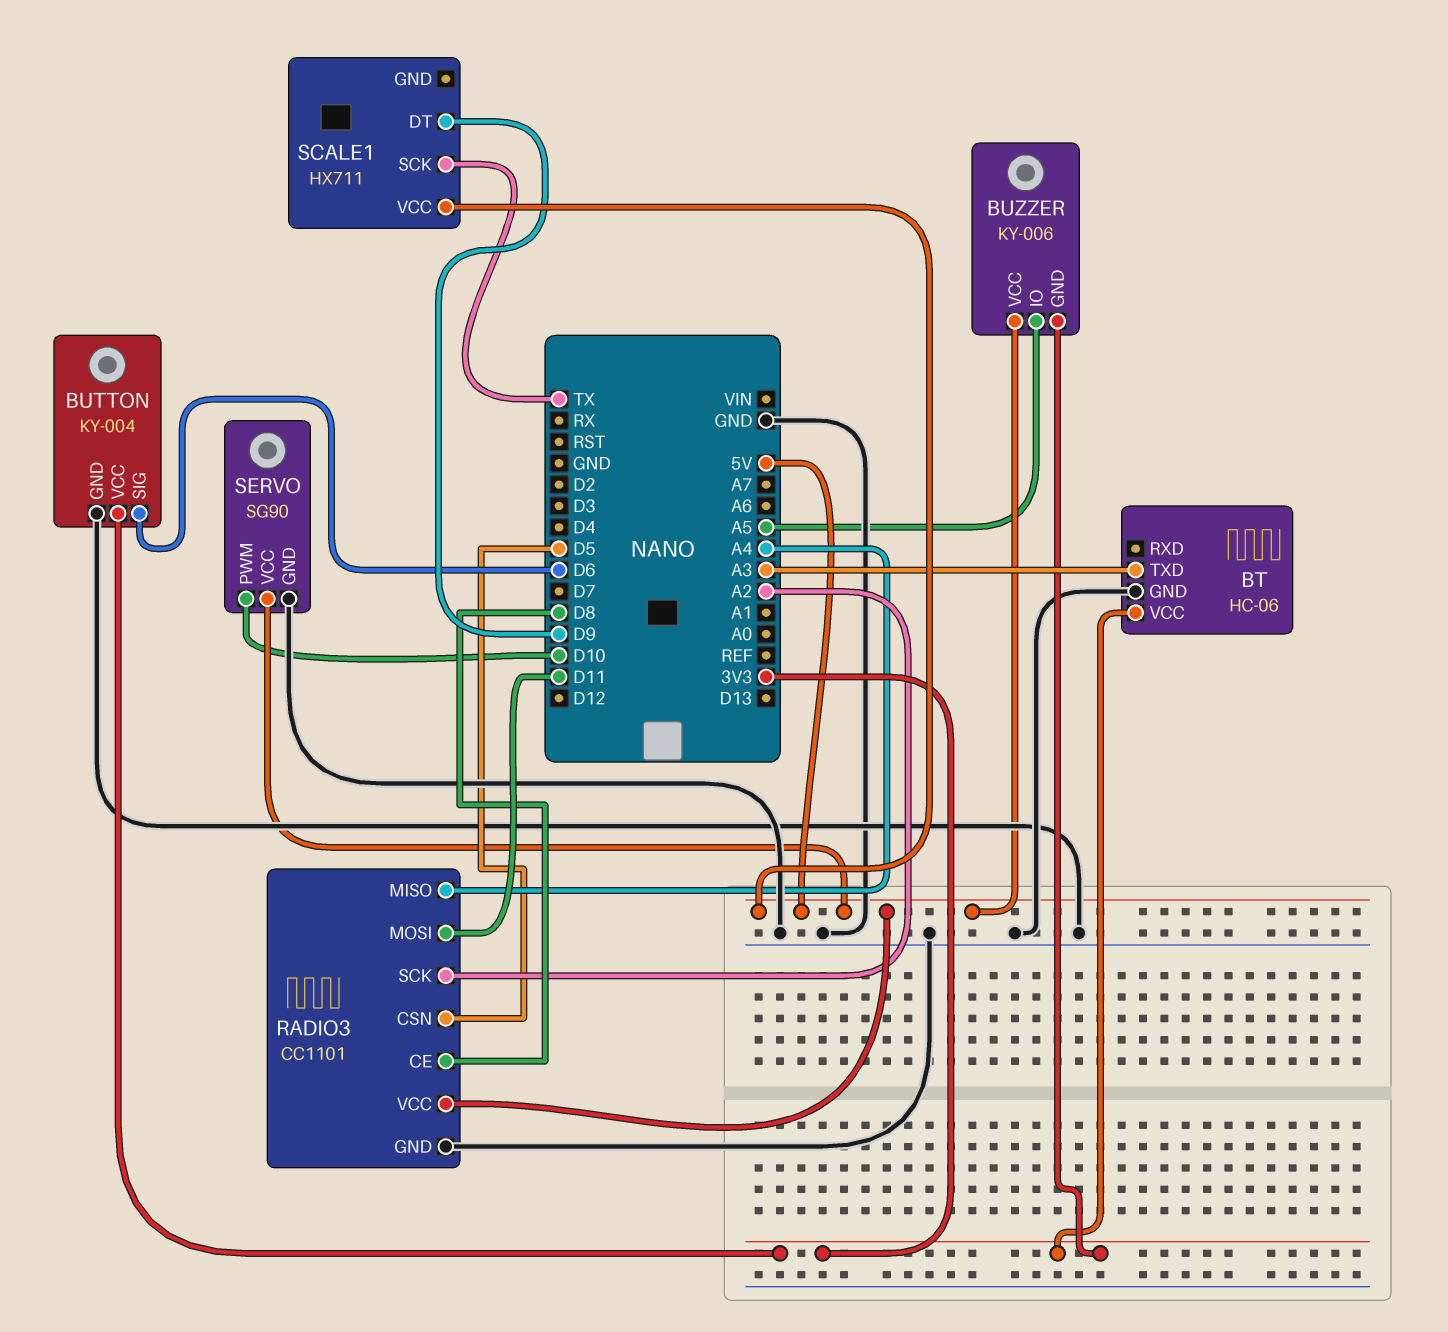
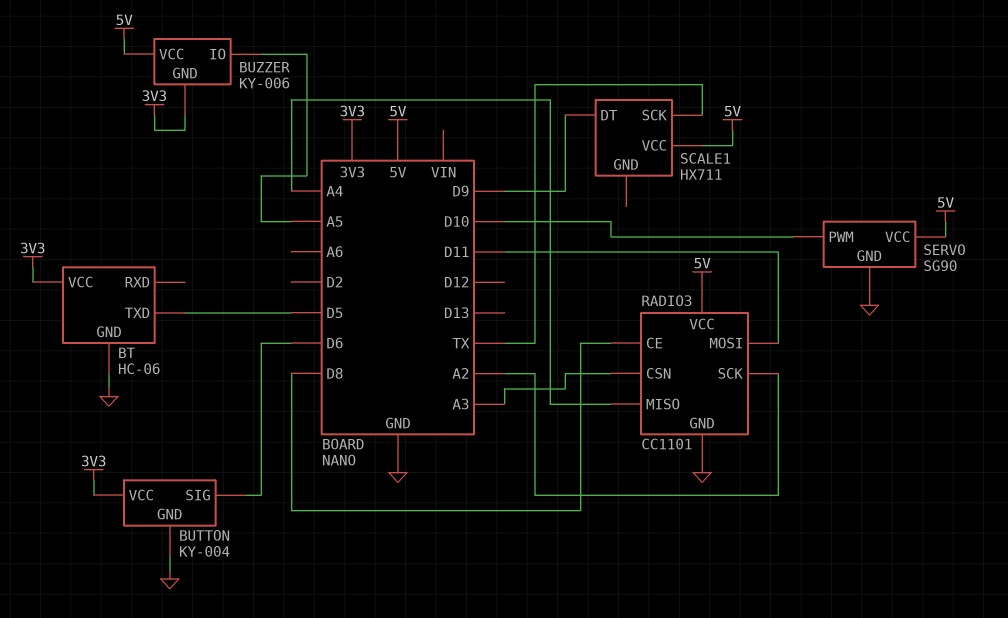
BT pin TXD: A3 -> D5
RADIO3 pin CSN: D5 -> A3

